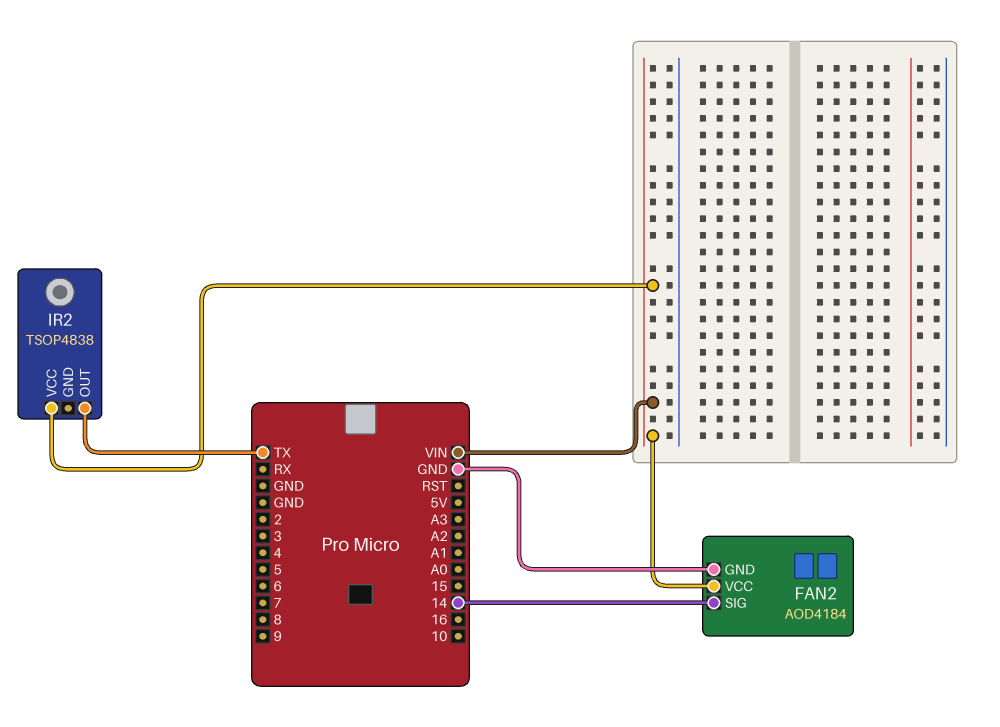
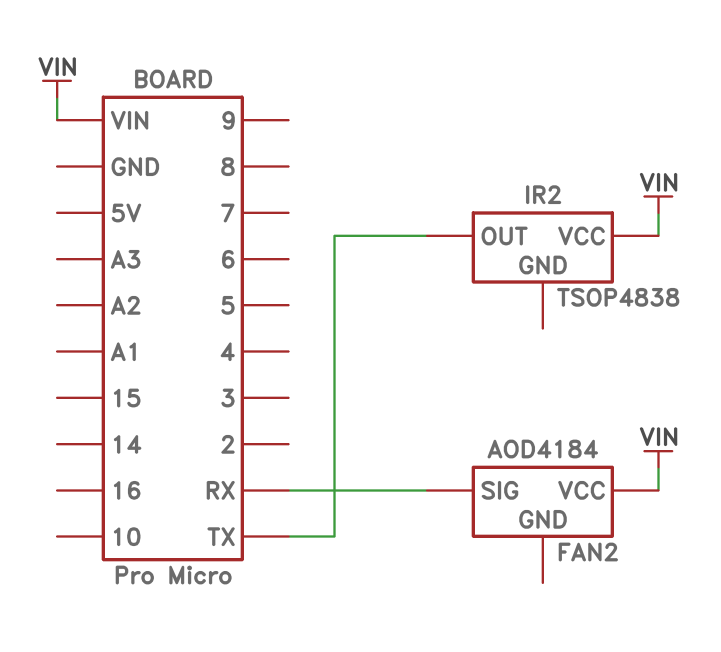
FAN2 pin GND: GND -> none
FAN2 pin SIG: 14 -> RX

